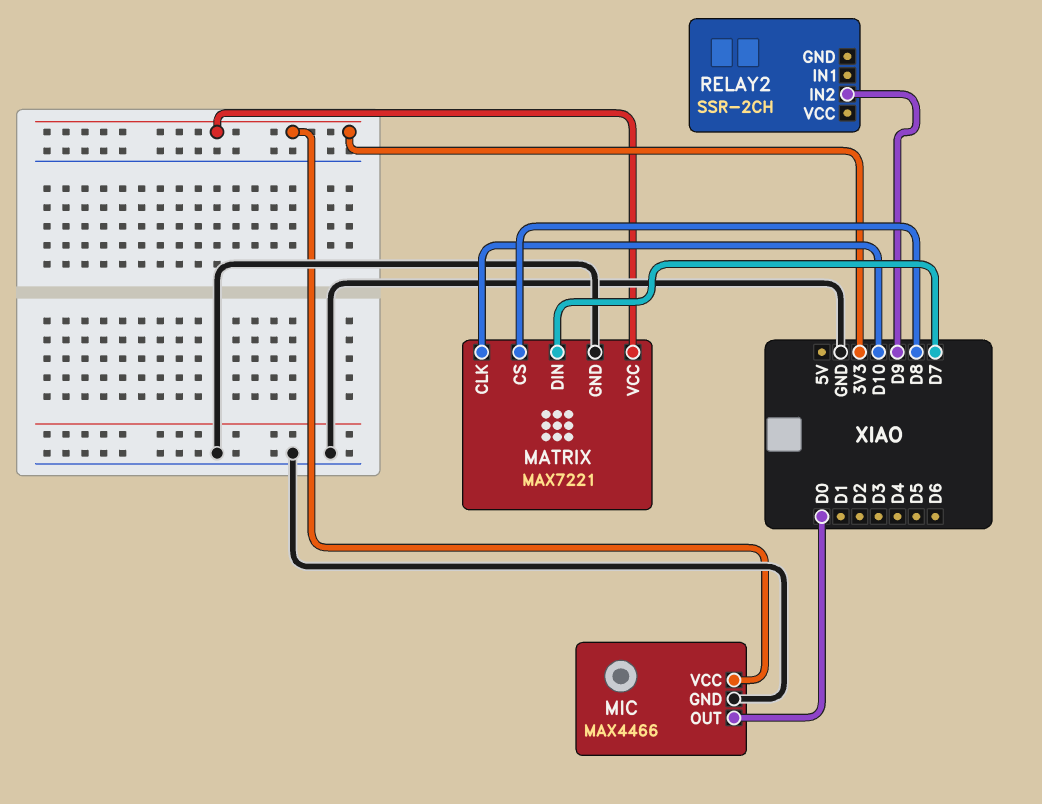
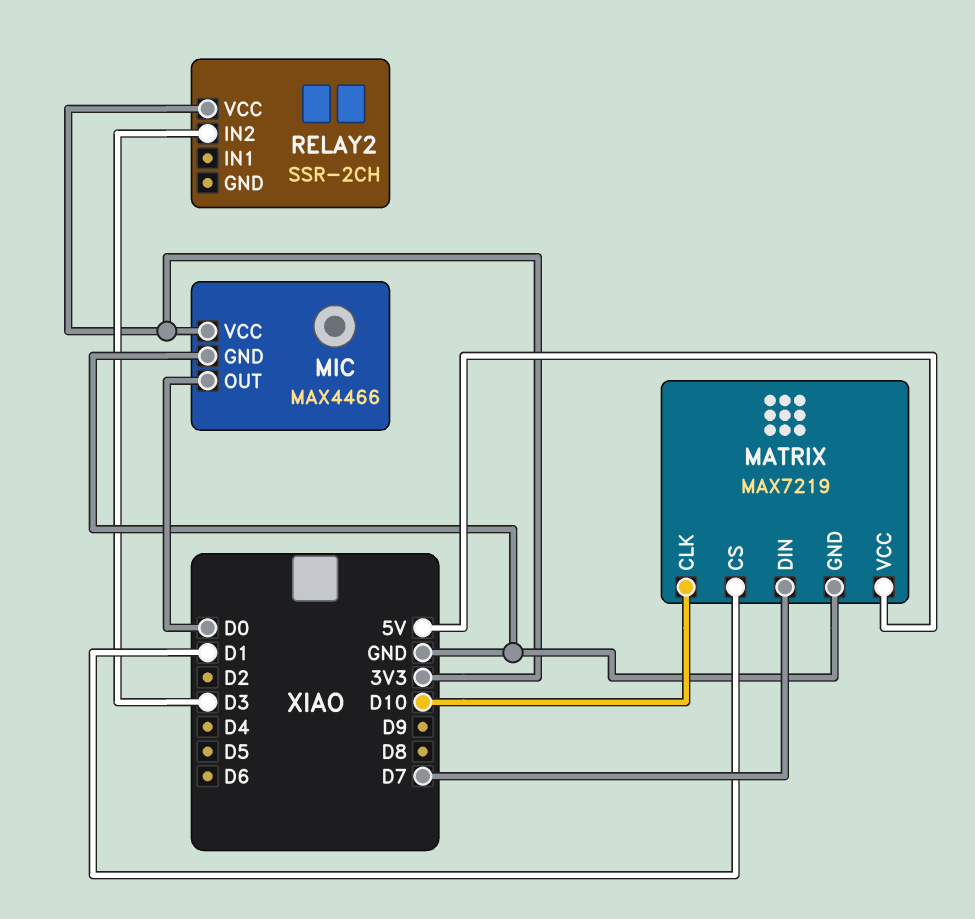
MATRIX: MAX7221 -> MAX7219
MATRIX pin CS: D8 -> D1
MATRIX pin VCC: 3V3 -> 5V
RELAY2 pin IN2: D9 -> D3
RELAY2 pin VCC: none -> 3V3

